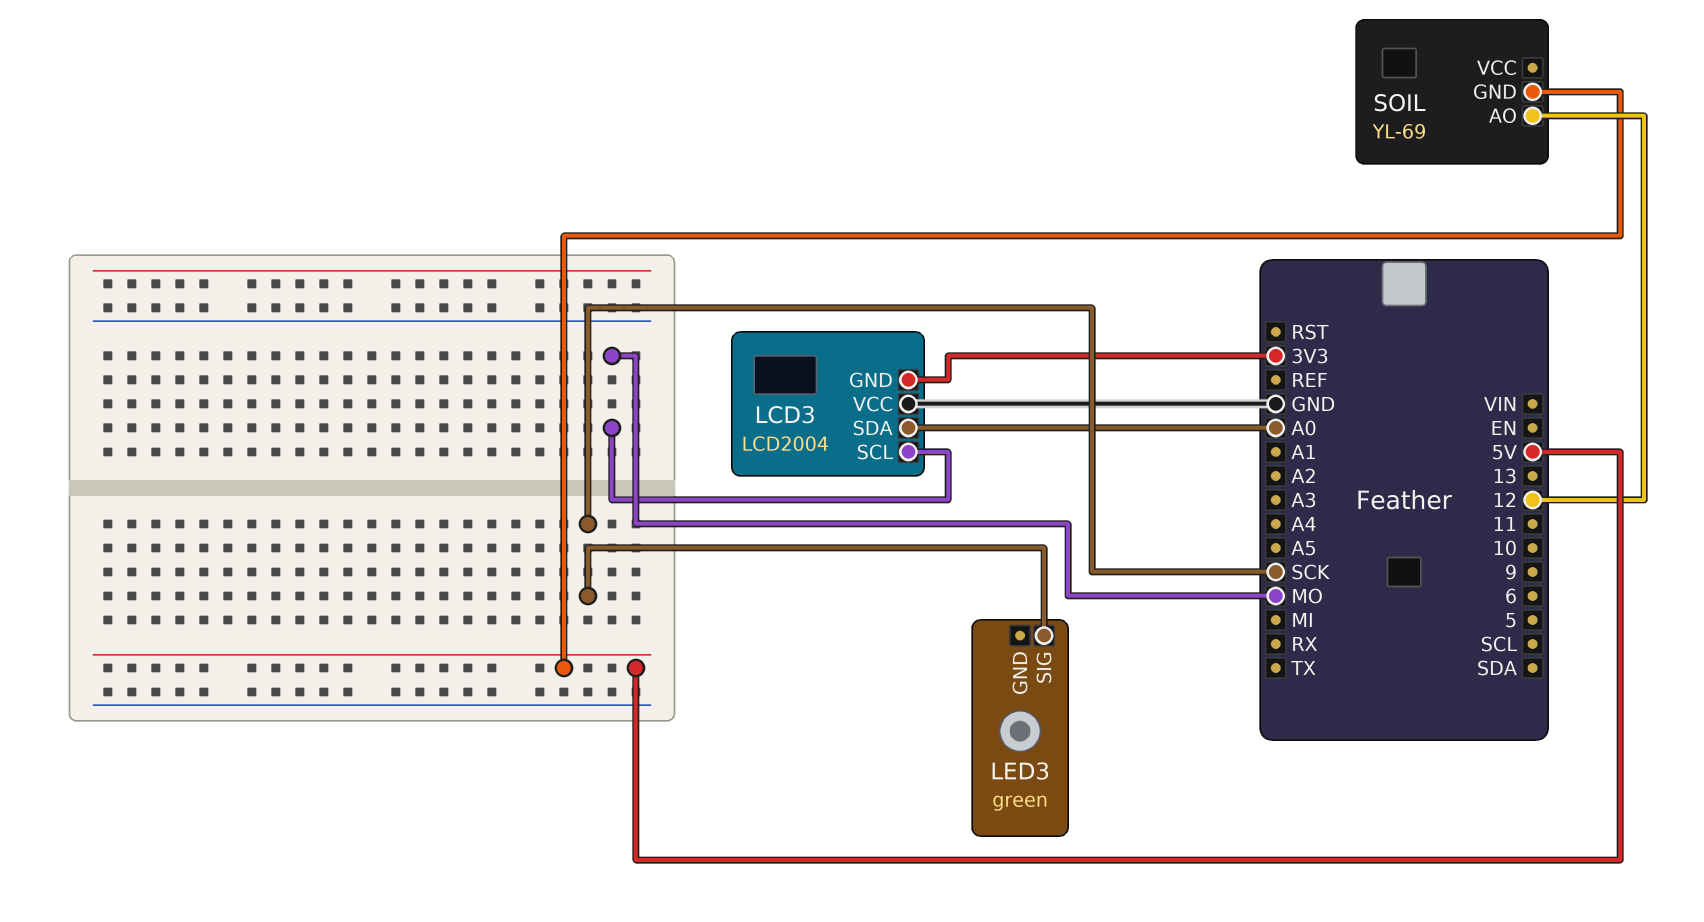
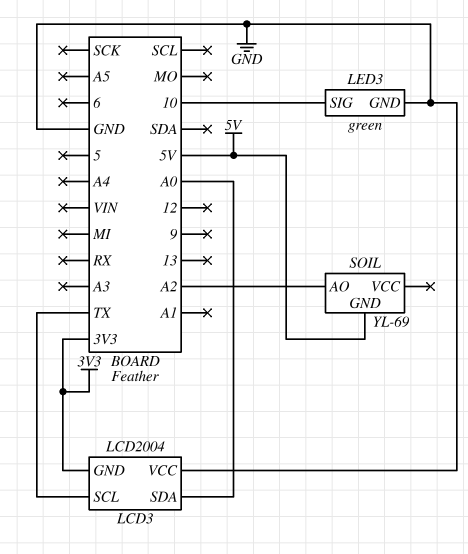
LCD3 pin SCL: MO -> TX
LED3 pin GND: none -> GND
LED3 pin SIG: SCK -> 10
SOIL pin AO: 12 -> A2

